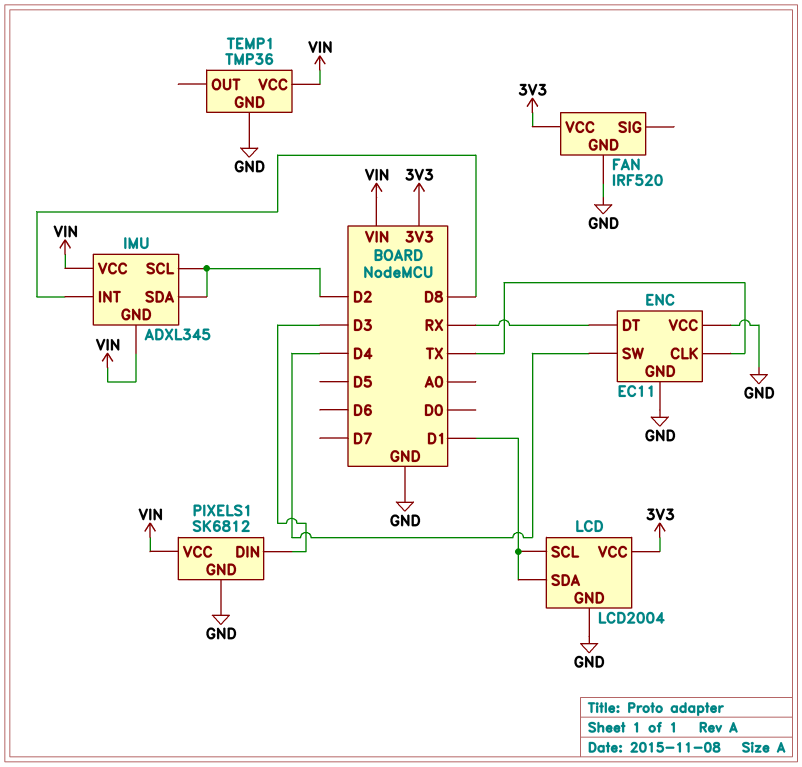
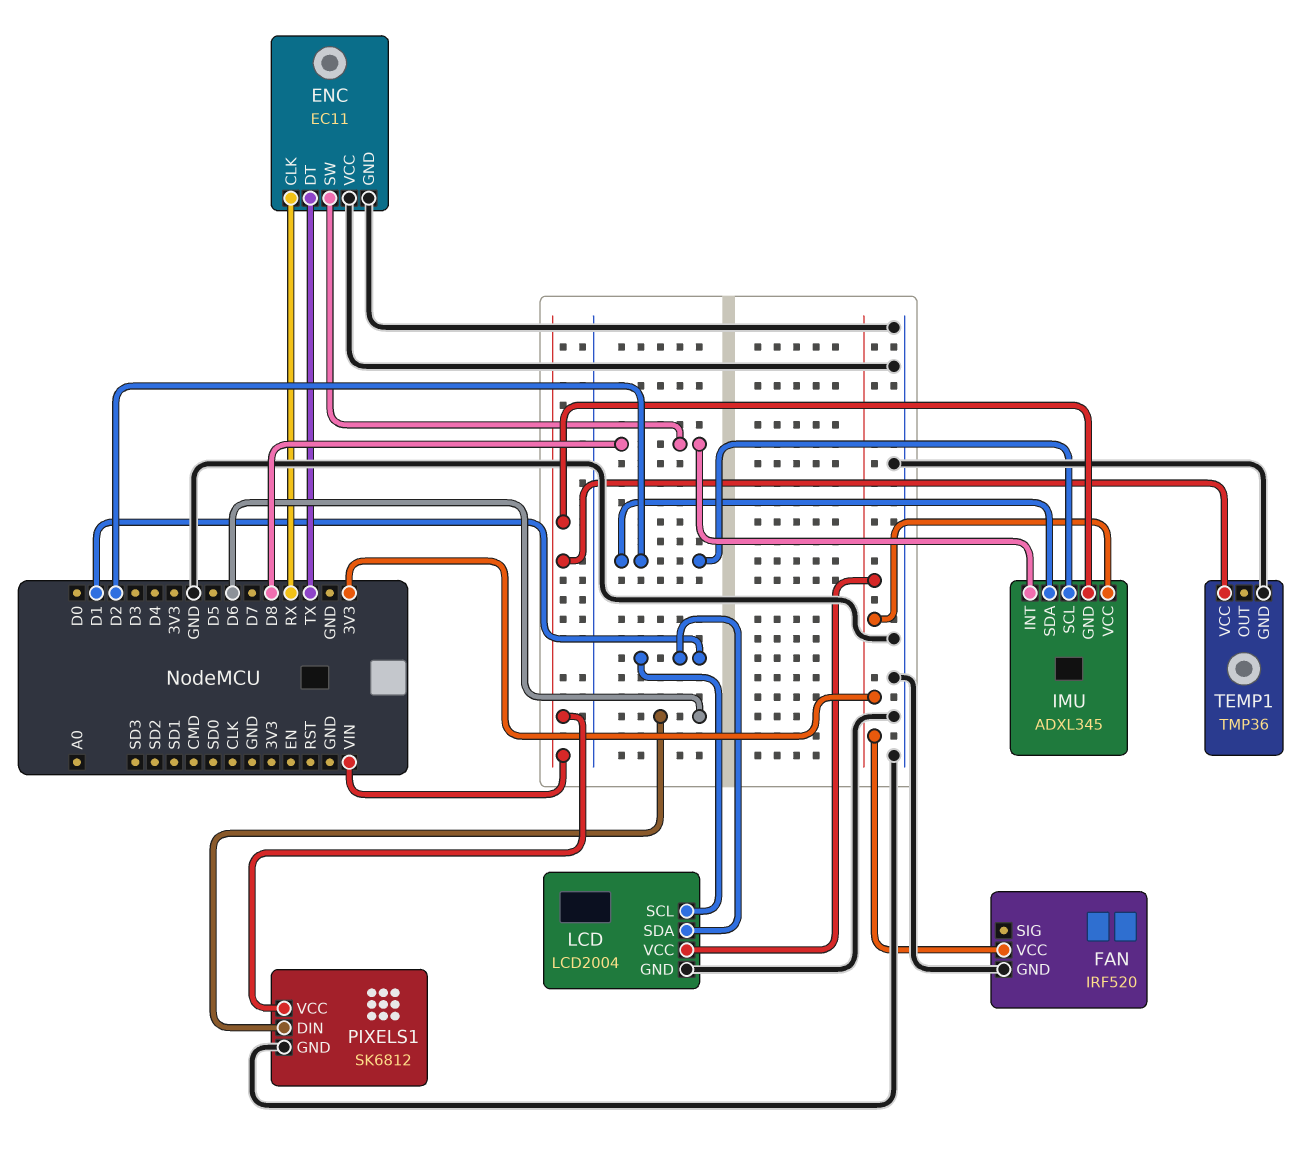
ENC pin CLK: TX -> RX
ENC pin DT: RX -> TX
ENC pin SW: D4 -> D8
IMU pin VCC: VIN -> 3V3
PIXELS1 pin DIN: D3 -> D6

